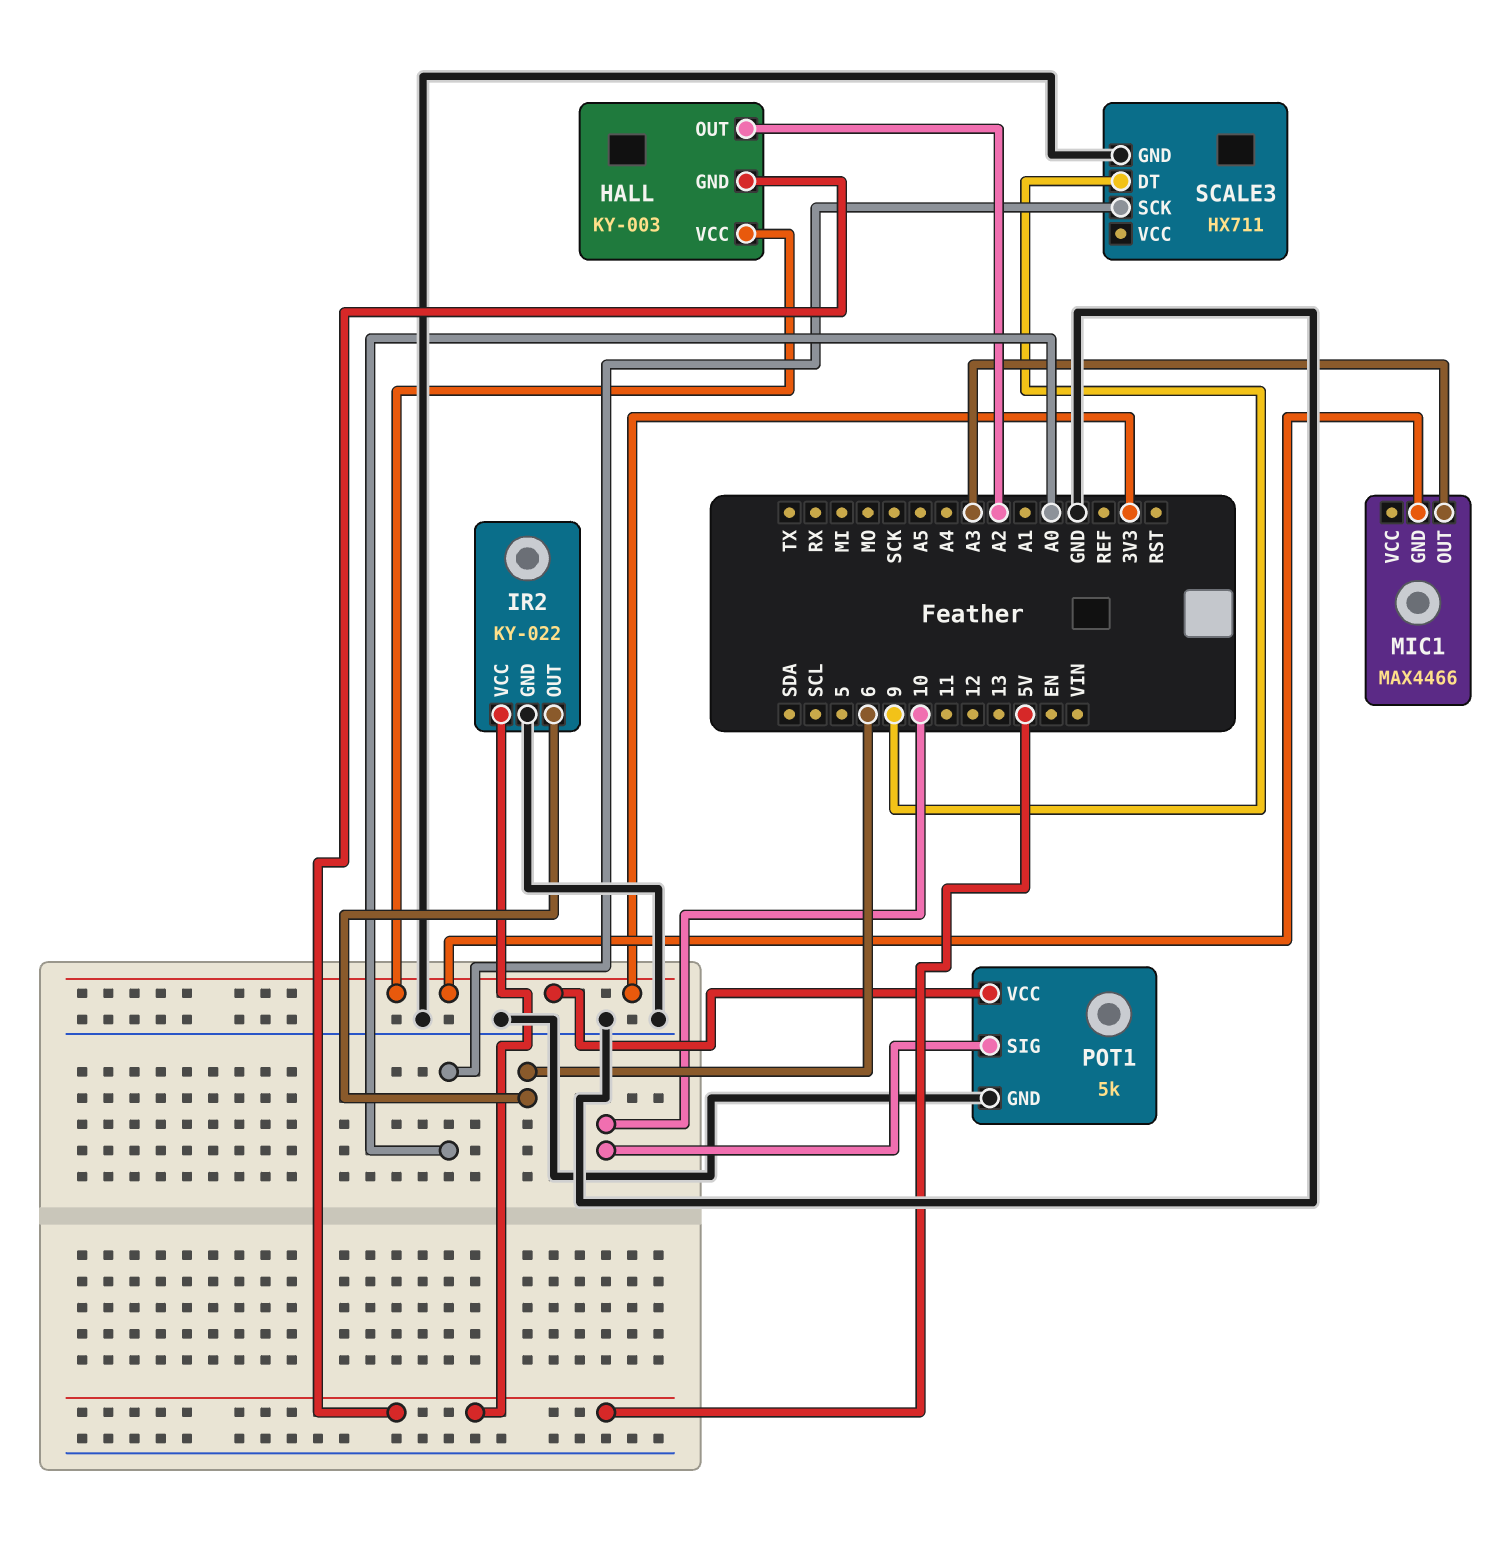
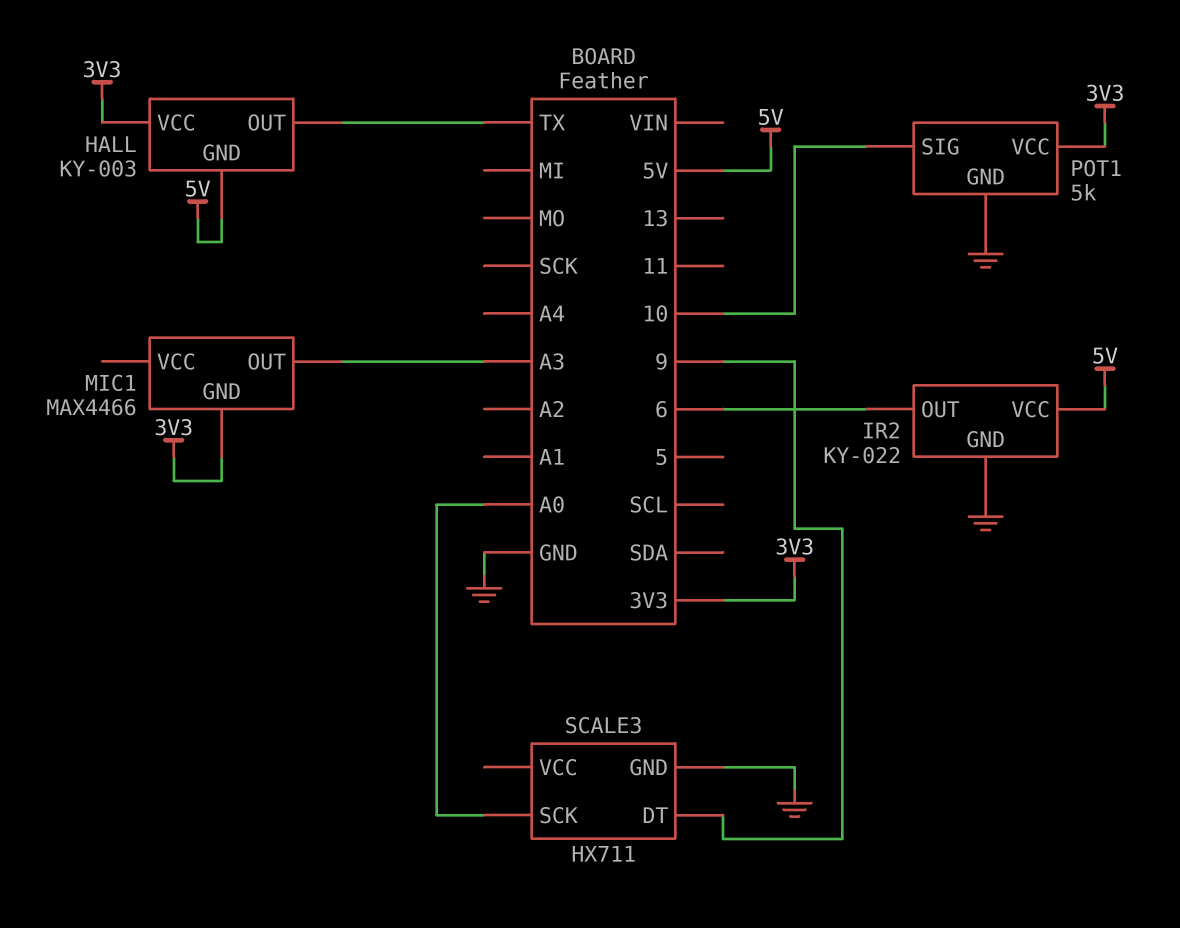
HALL pin OUT: A2 -> TX

